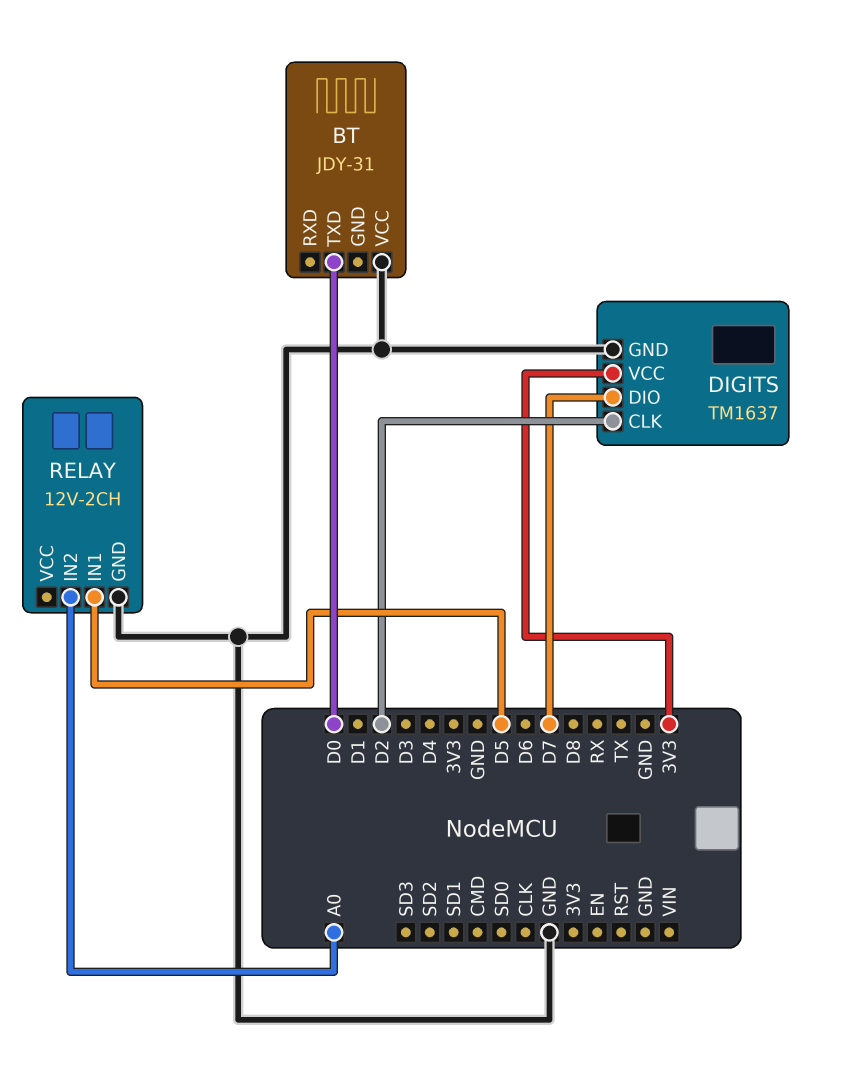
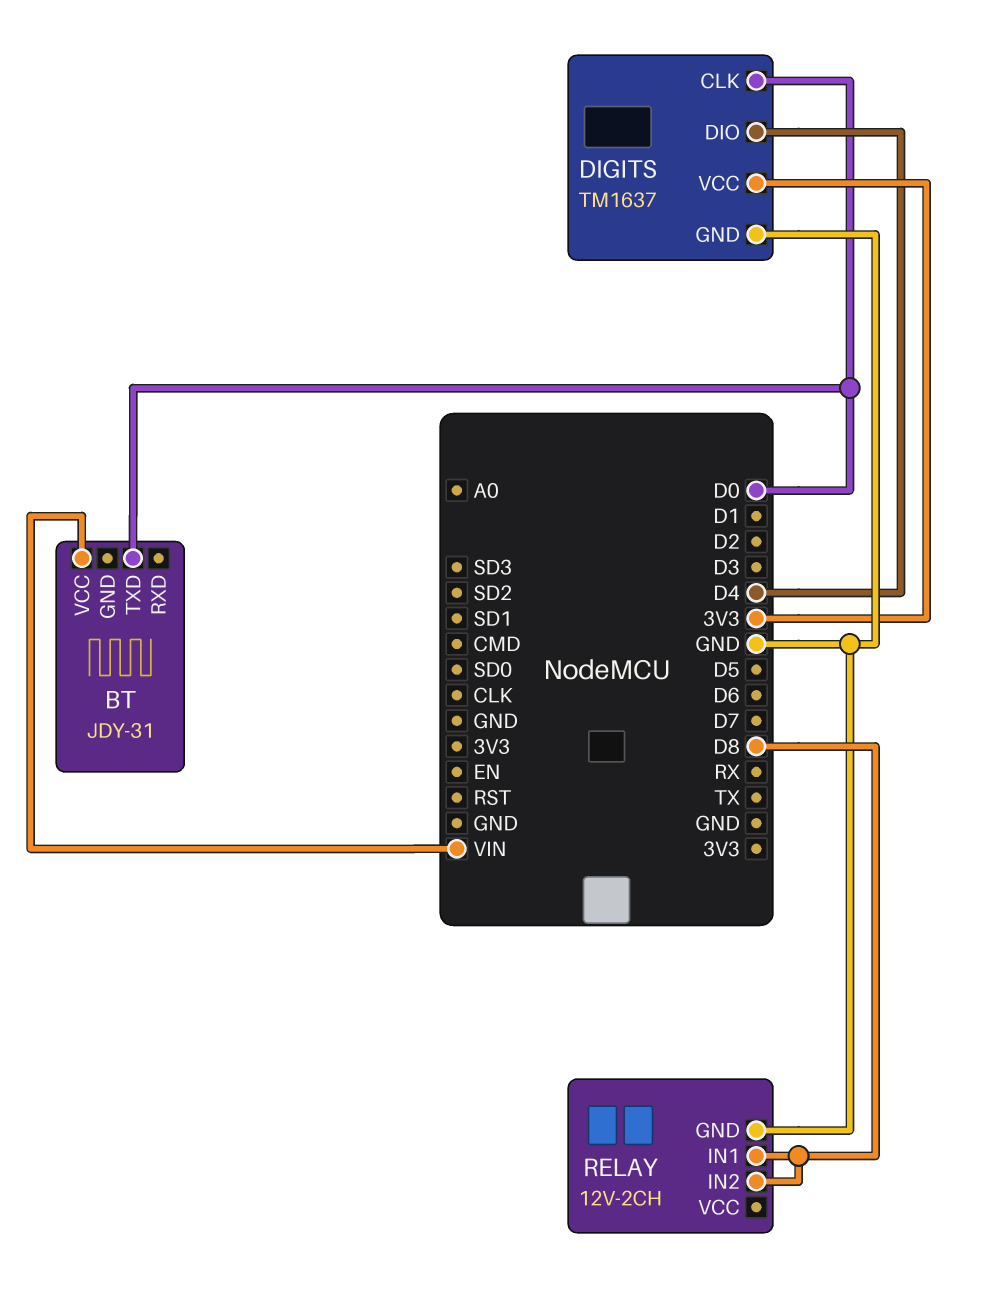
BT pin VCC: GND -> VIN
DIGITS pin CLK: D2 -> D0
DIGITS pin DIO: D7 -> D4
RELAY pin IN1: D5 -> D8
RELAY pin IN2: A0 -> D8

